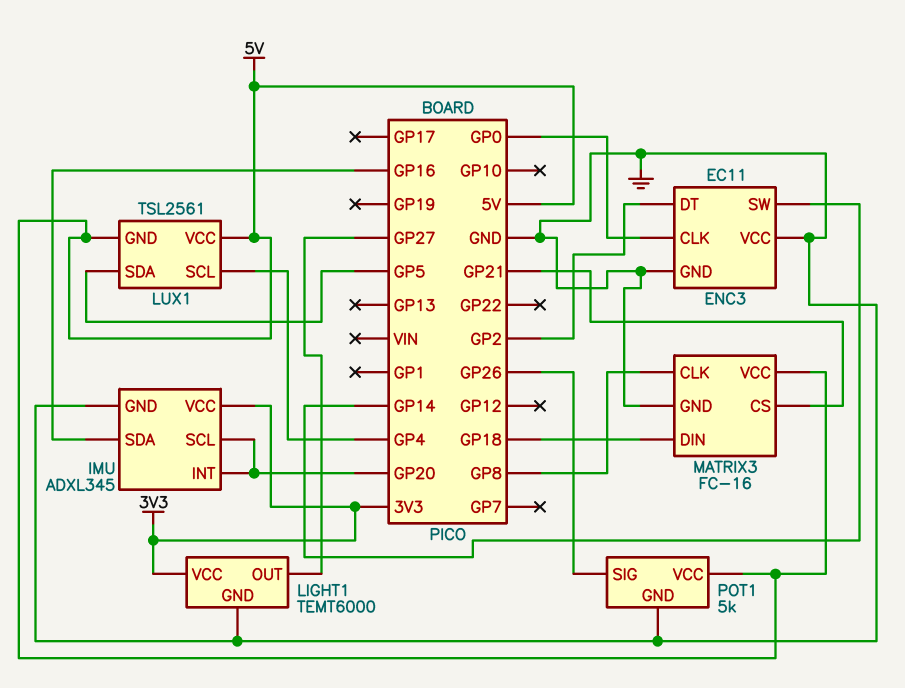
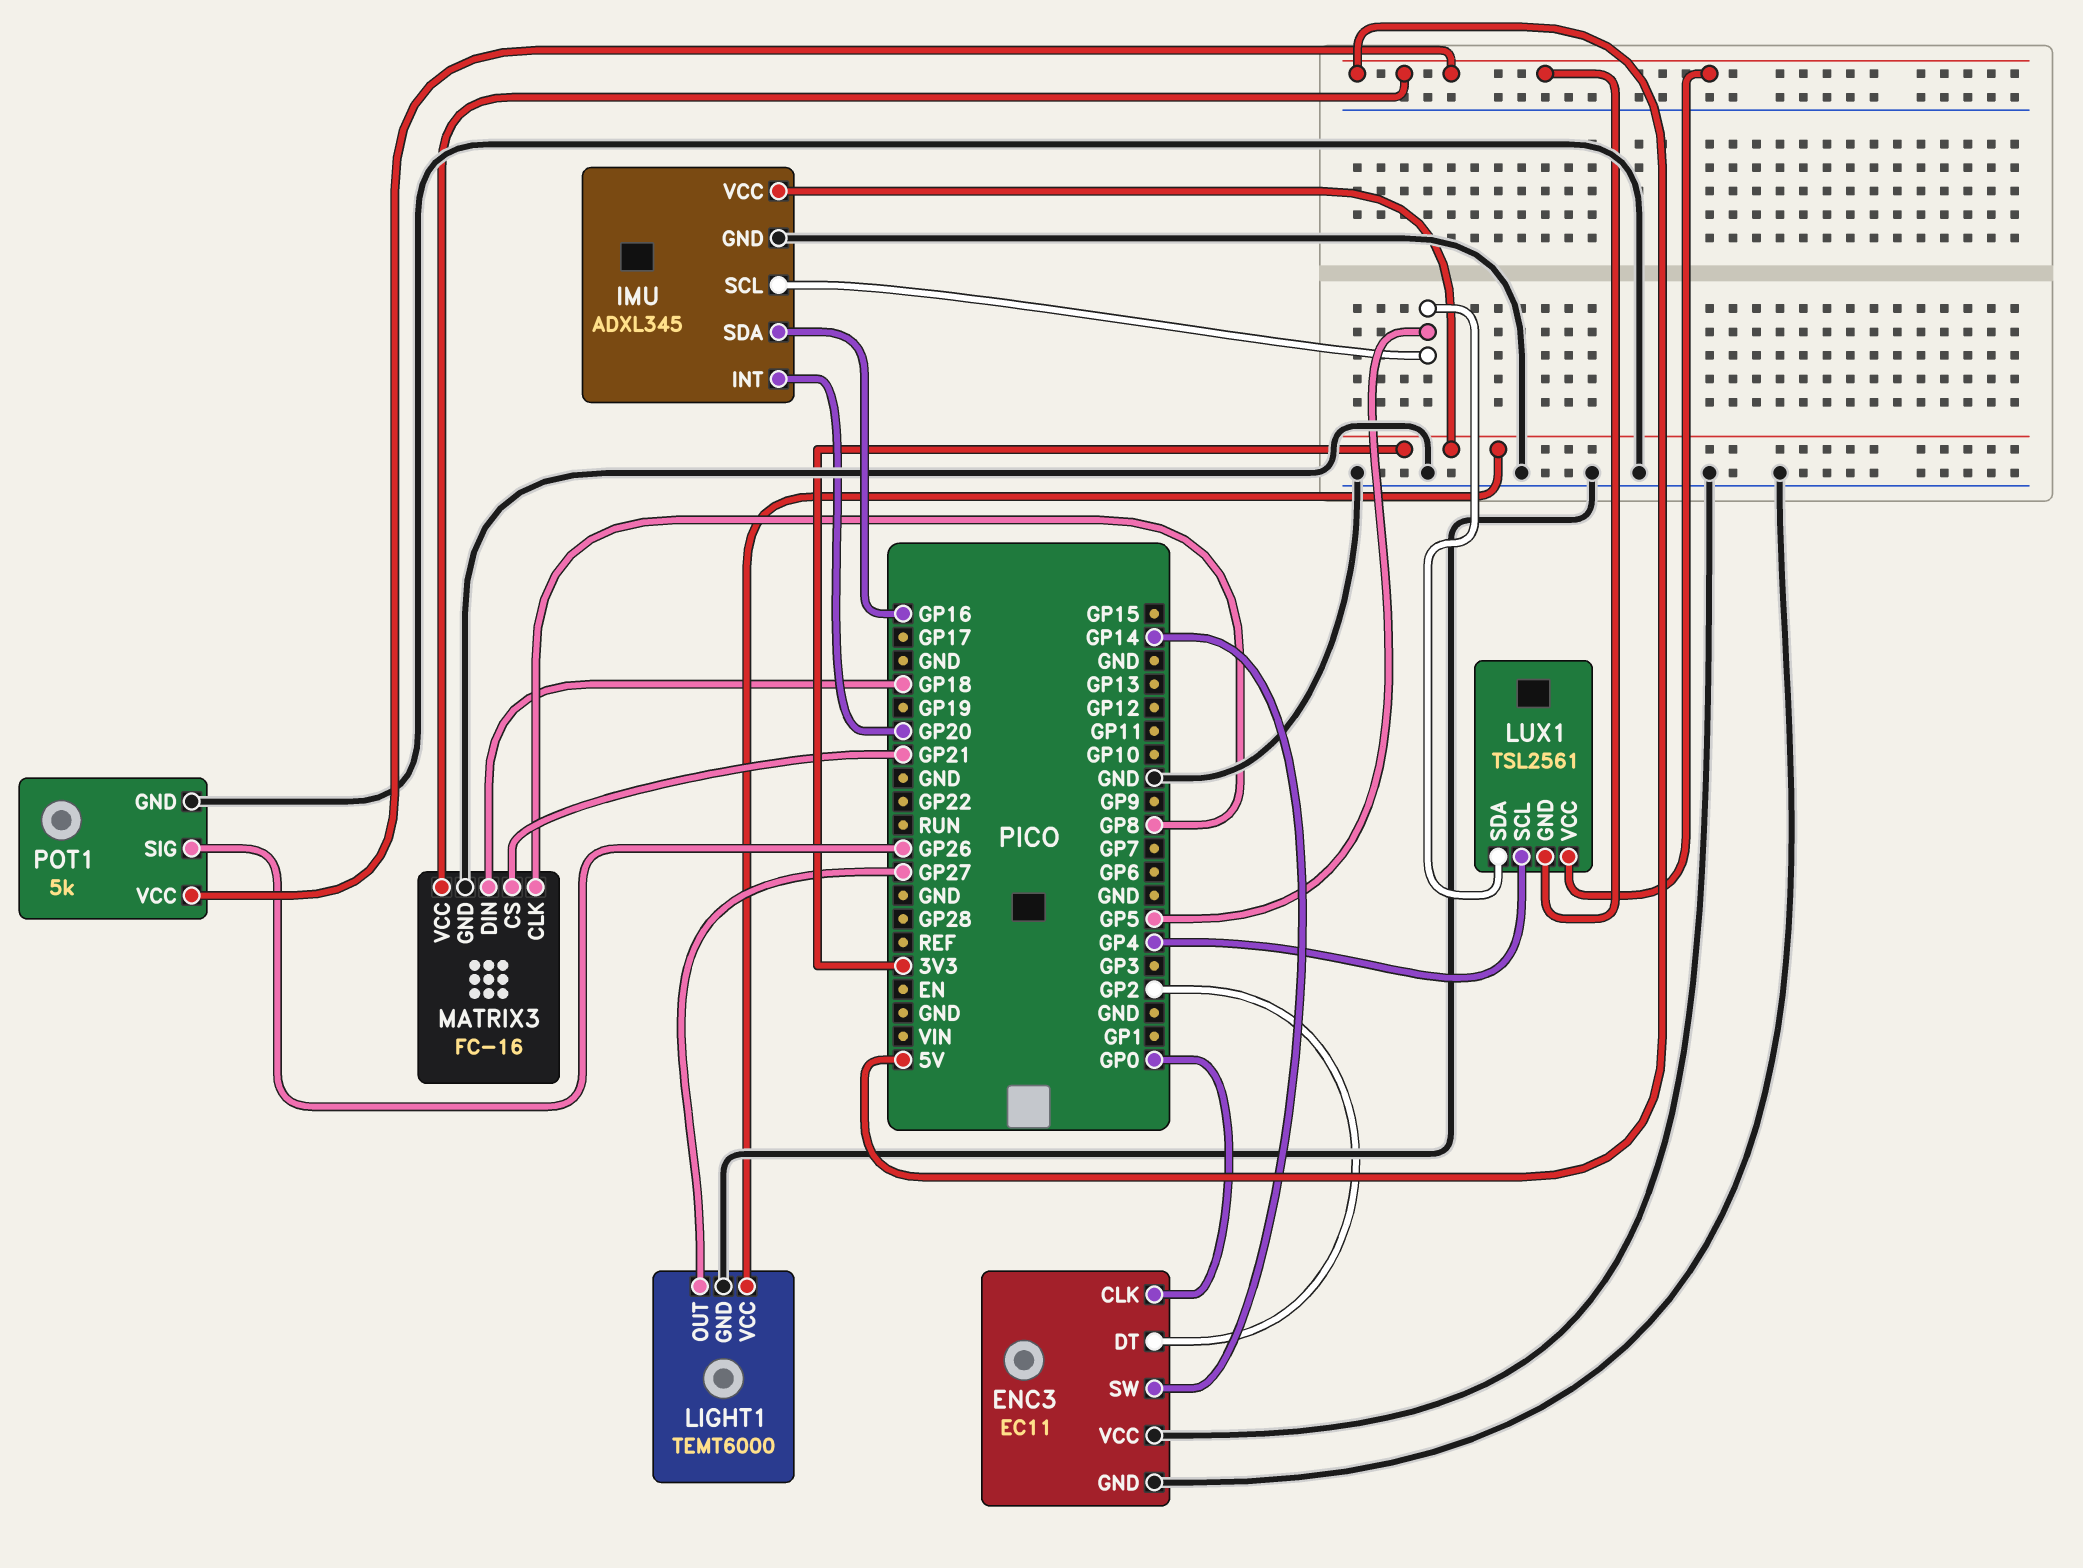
IMU pin SCL: GP20 -> GP5

